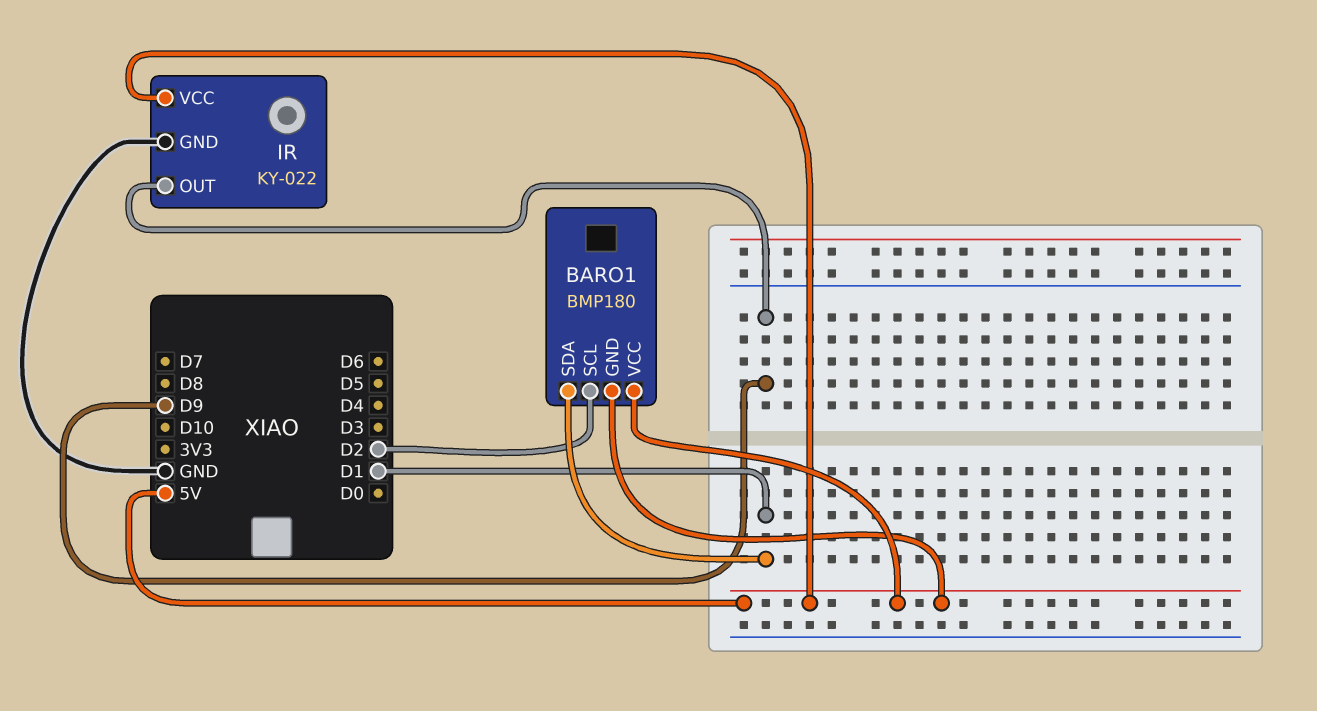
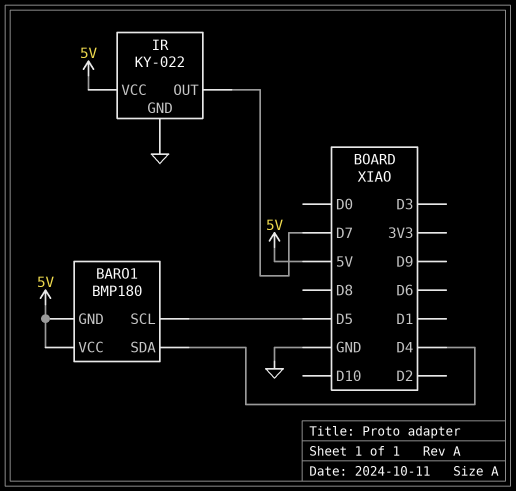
BARO1 pin SCL: D2 -> D5
BARO1 pin SDA: D1 -> D4
IR pin OUT: D9 -> D7

